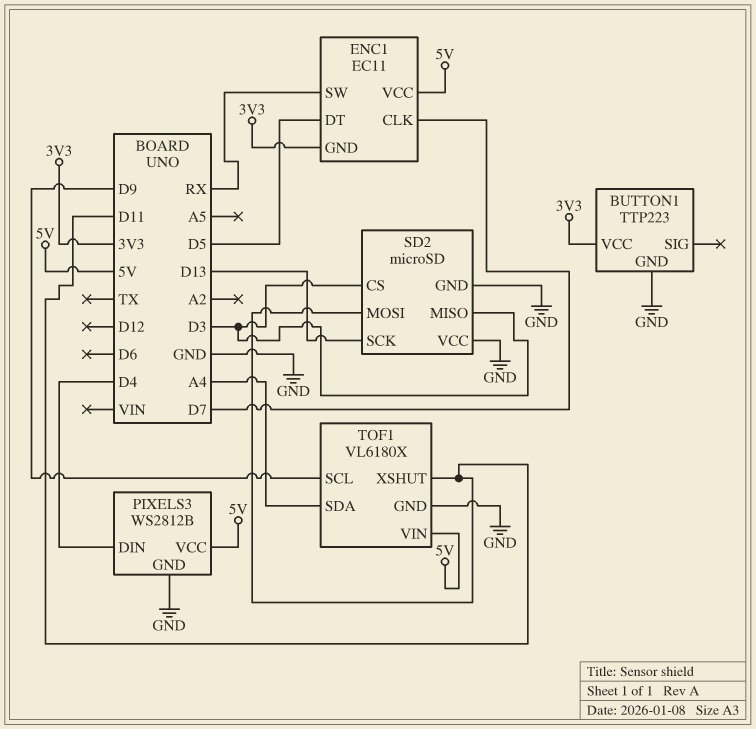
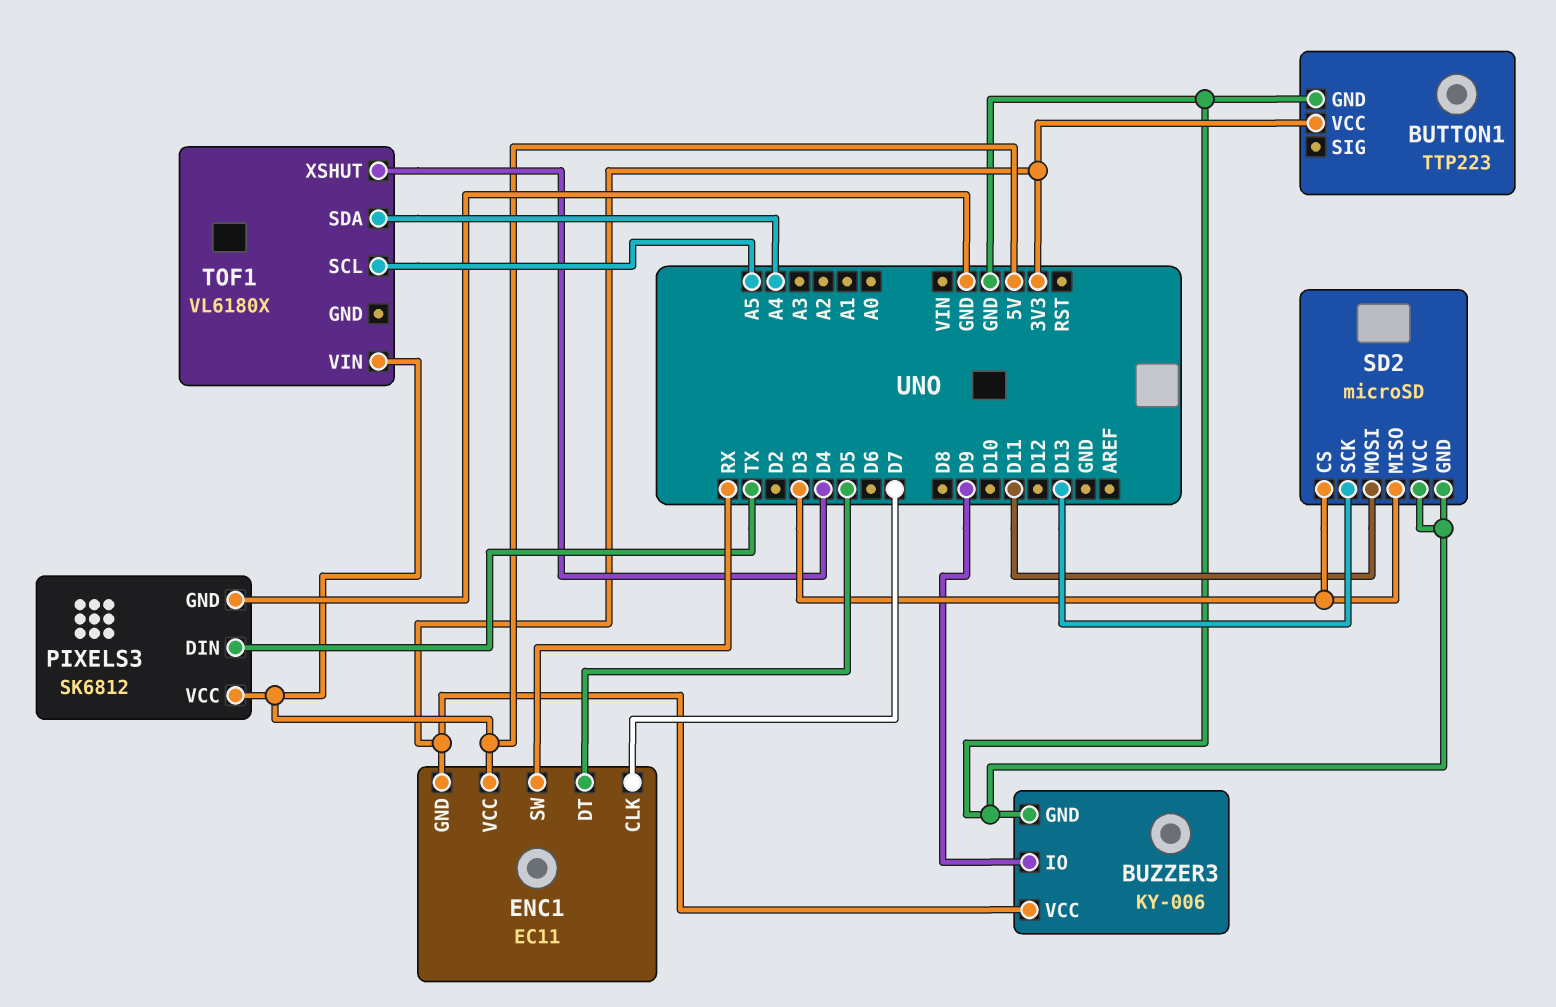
BUZZER3: none -> KY-006
BUZZER3 pin GND: none -> GND
BUZZER3 pin IO: none -> D9
BUZZER3 pin VCC: none -> 3V3
PIXELS3: WS2812B -> SK6812
PIXELS3 pin DIN: D4 -> TX
TOF1 pin GND: GND -> none
TOF1 pin SCL: D9 -> A5
TOF1 pin XSHUT: D11 -> D4

